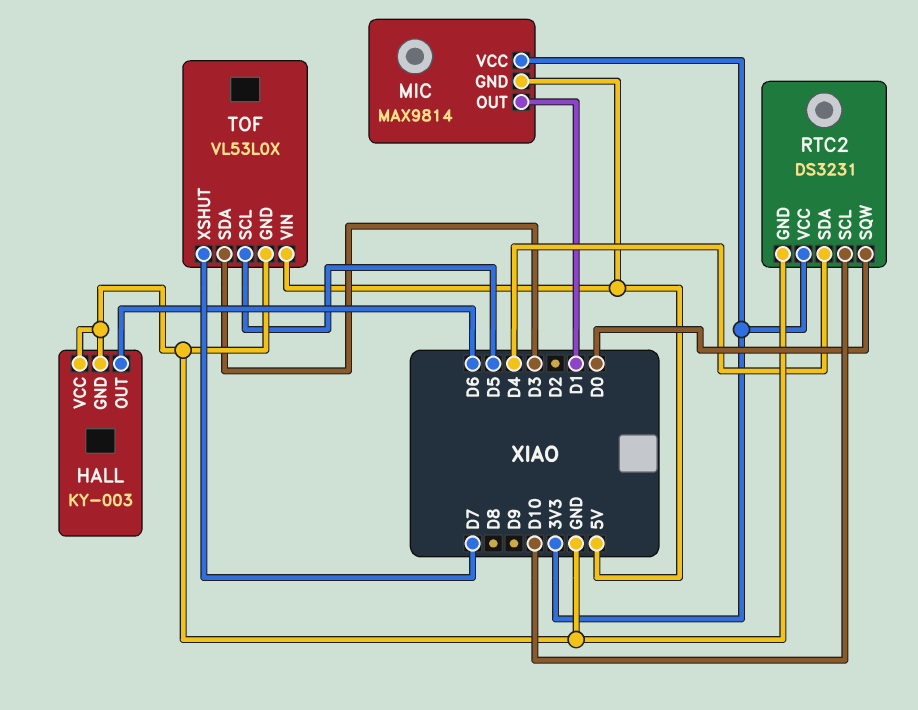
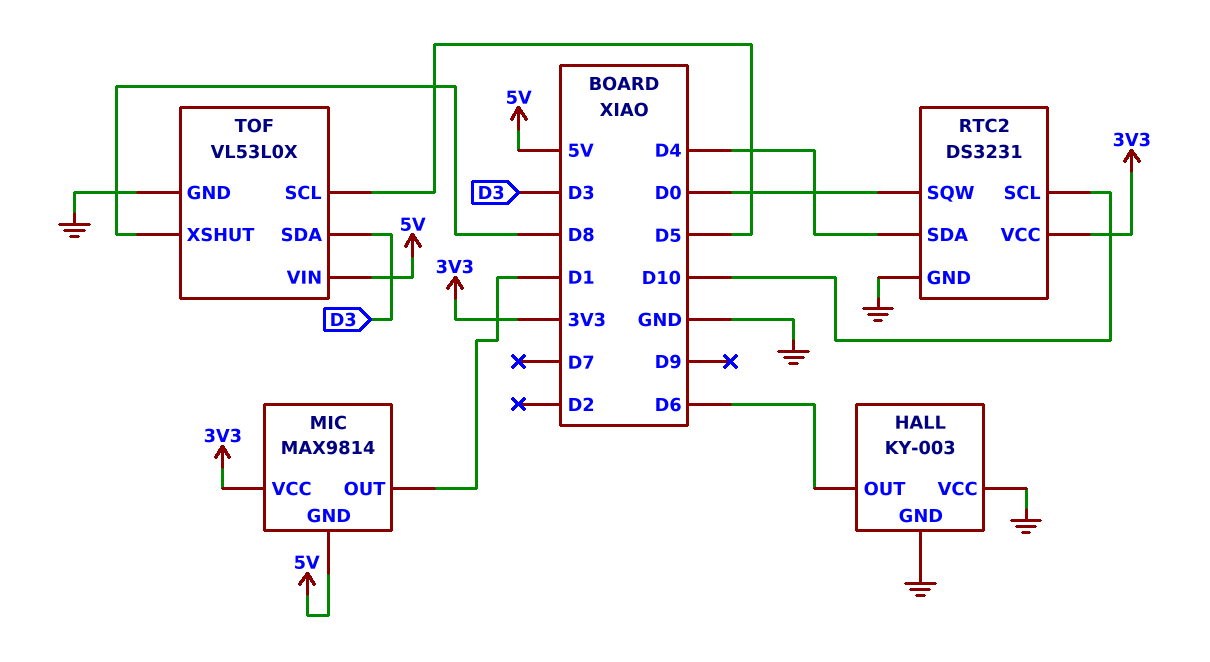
TOF pin XSHUT: D7 -> D8

